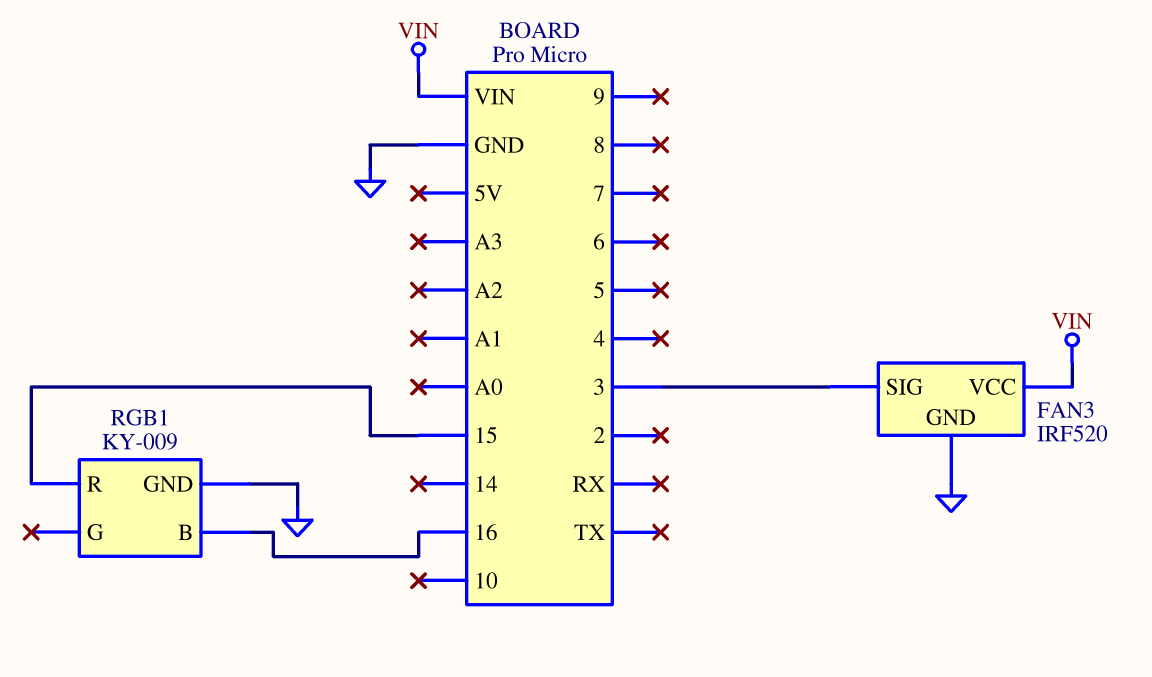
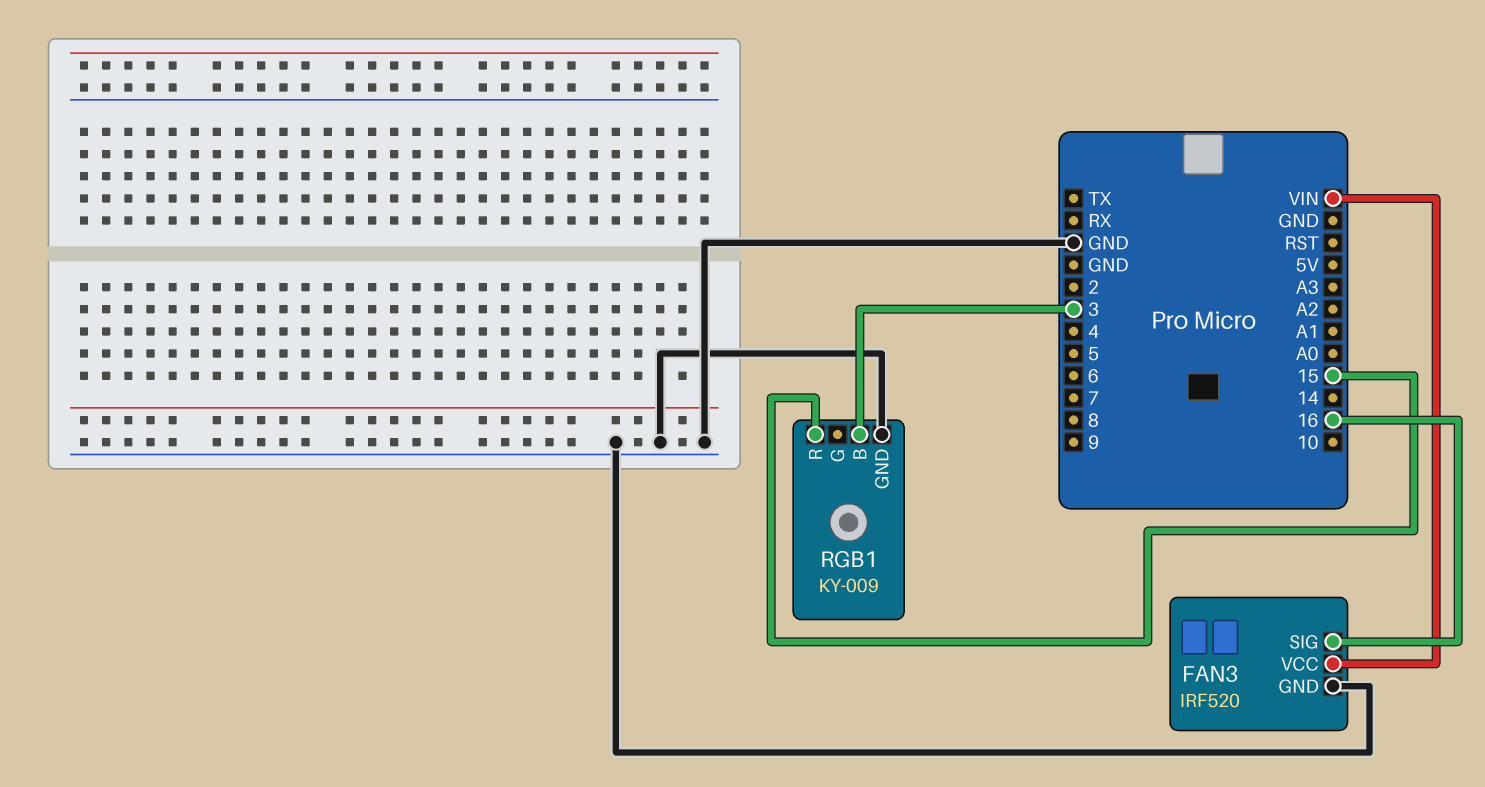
FAN3 pin SIG: 3 -> 16
RGB1 pin B: 16 -> 3

